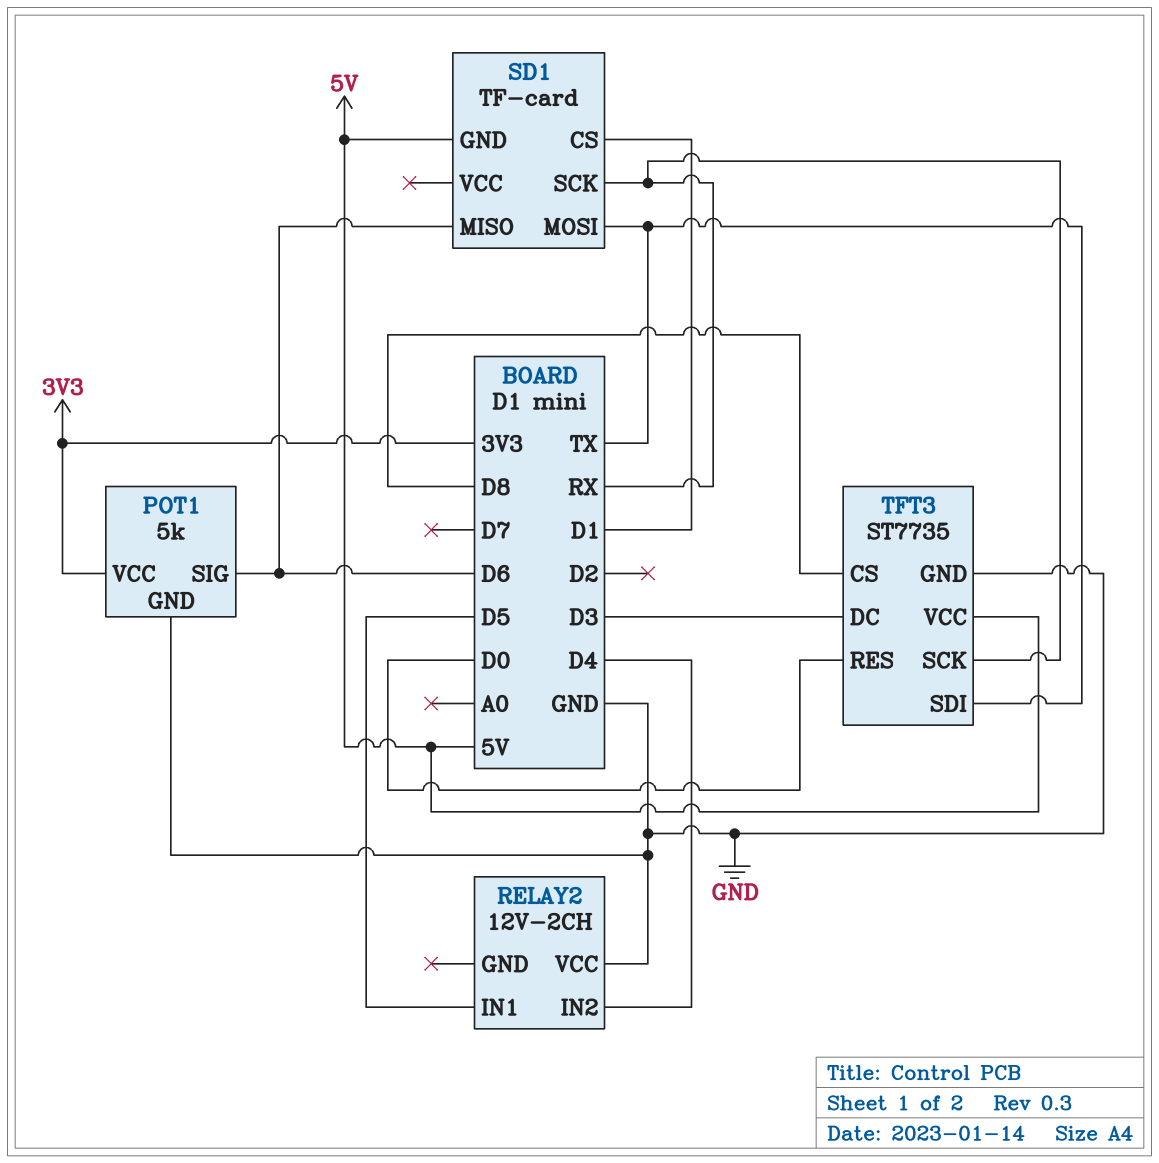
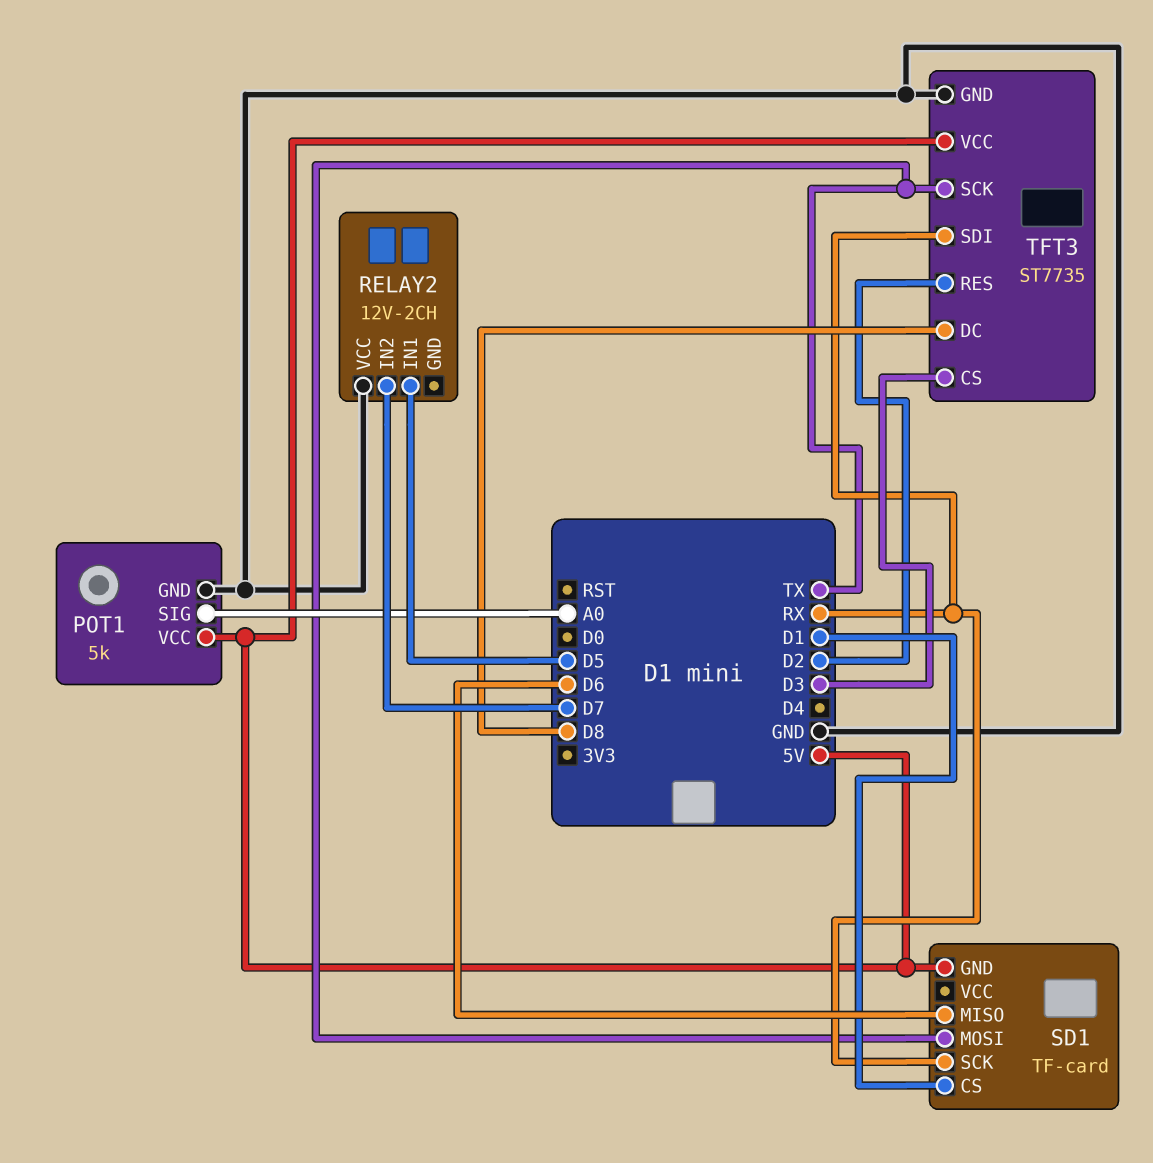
POT1 pin SIG: D6 -> A0
POT1 pin VCC: 3V3 -> 5V
RELAY2 pin IN2: D4 -> D7
TFT3 pin CS: D8 -> D3
TFT3 pin DC: D3 -> D8
TFT3 pin RES: D0 -> D2
TFT3 pin SCK: RX -> TX
TFT3 pin SDI: TX -> RX

